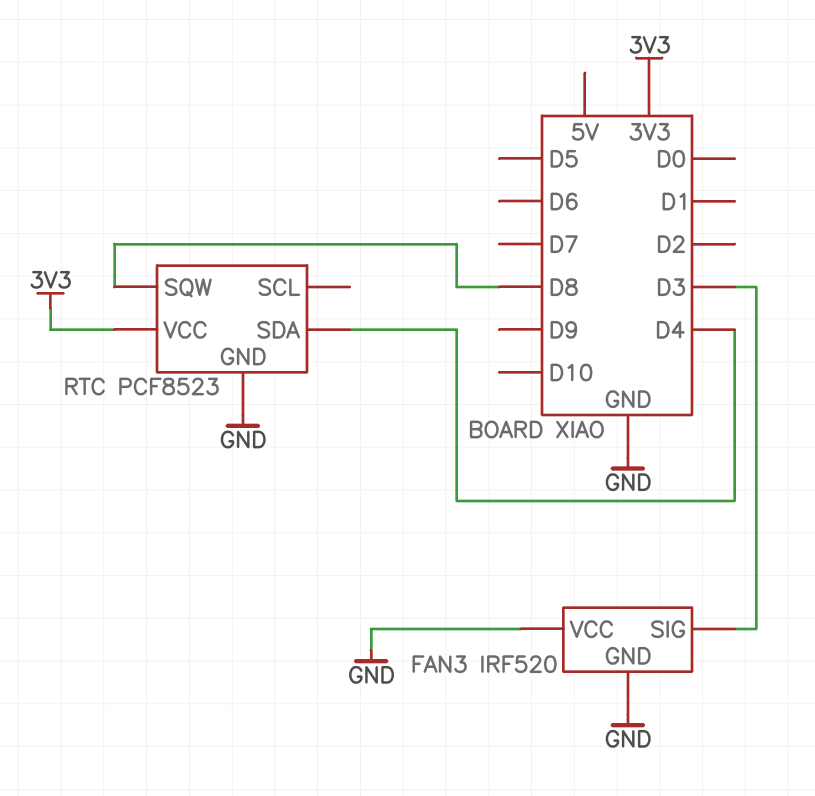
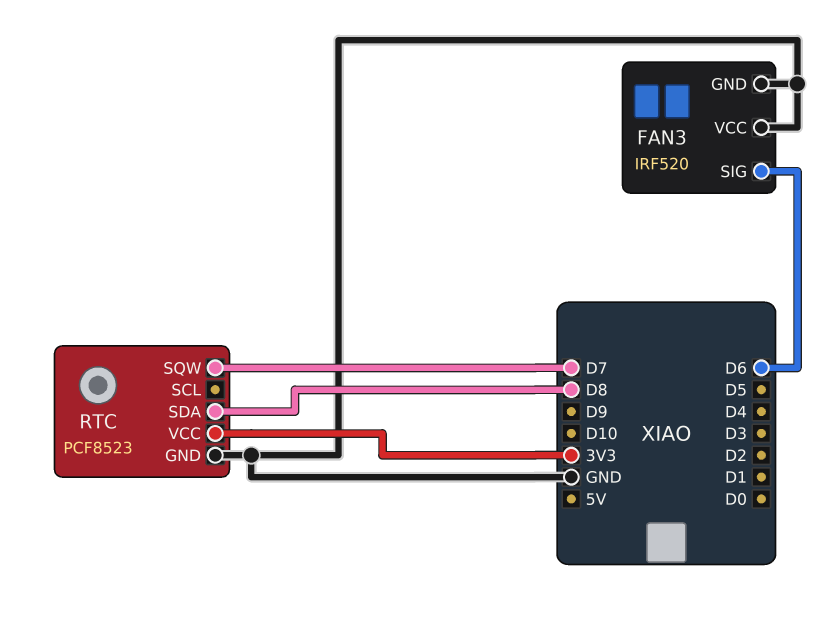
FAN3 pin SIG: D3 -> D6
RTC pin SDA: D4 -> D8
RTC pin SQW: D8 -> D7

